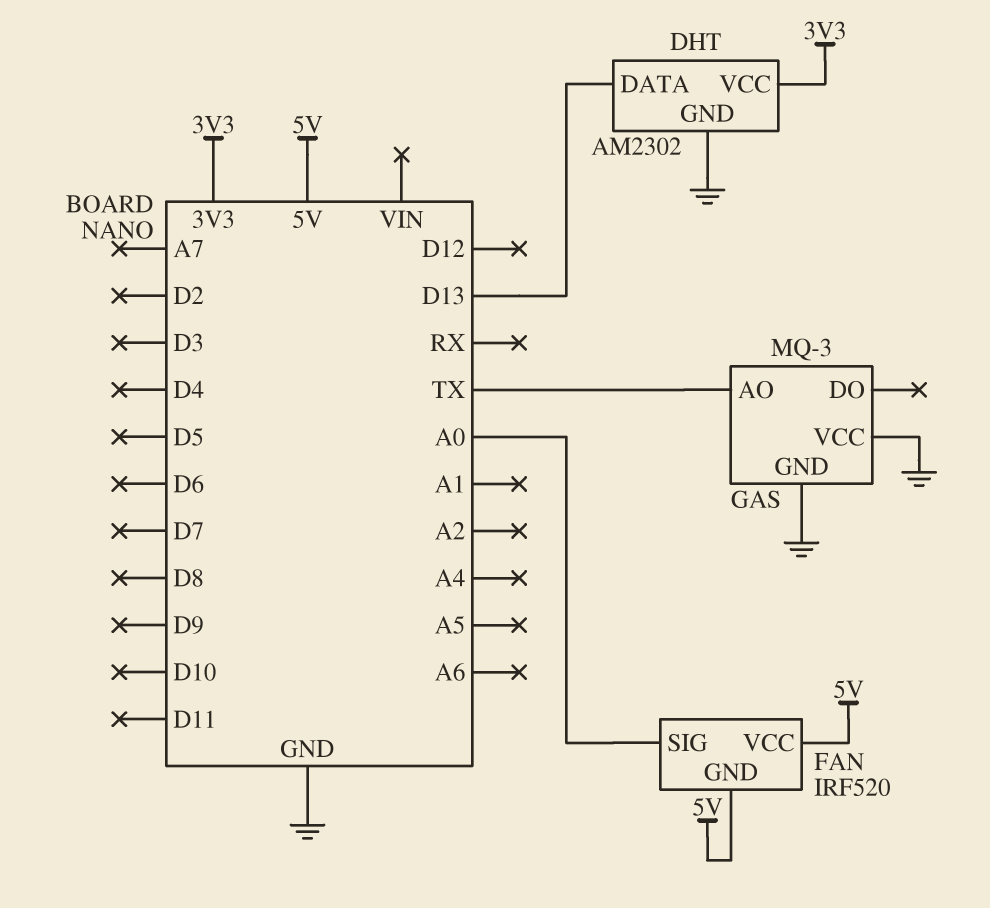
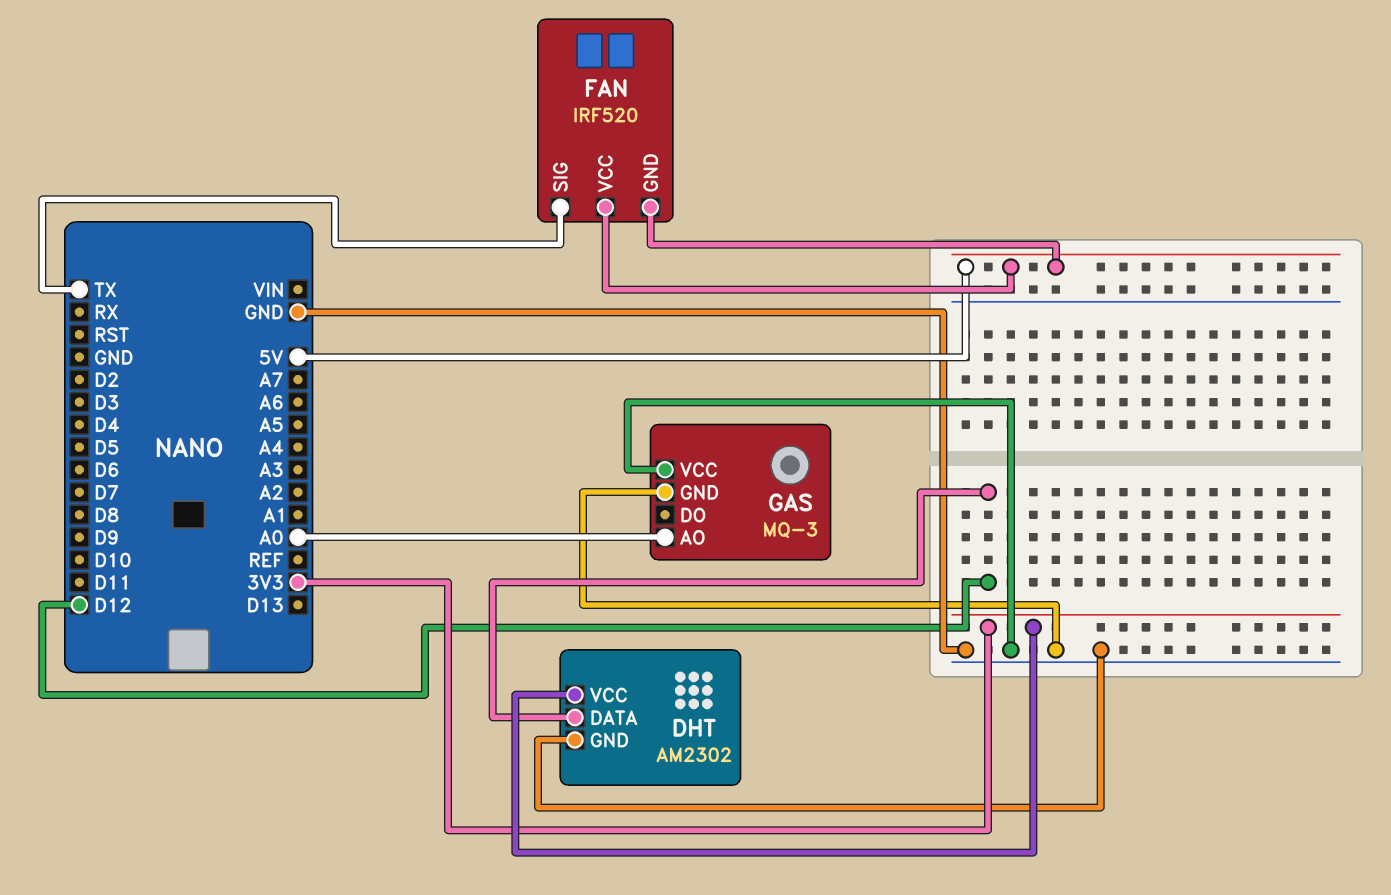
DHT pin DATA: D13 -> D12
FAN pin SIG: A0 -> TX
GAS pin AO: TX -> A0

